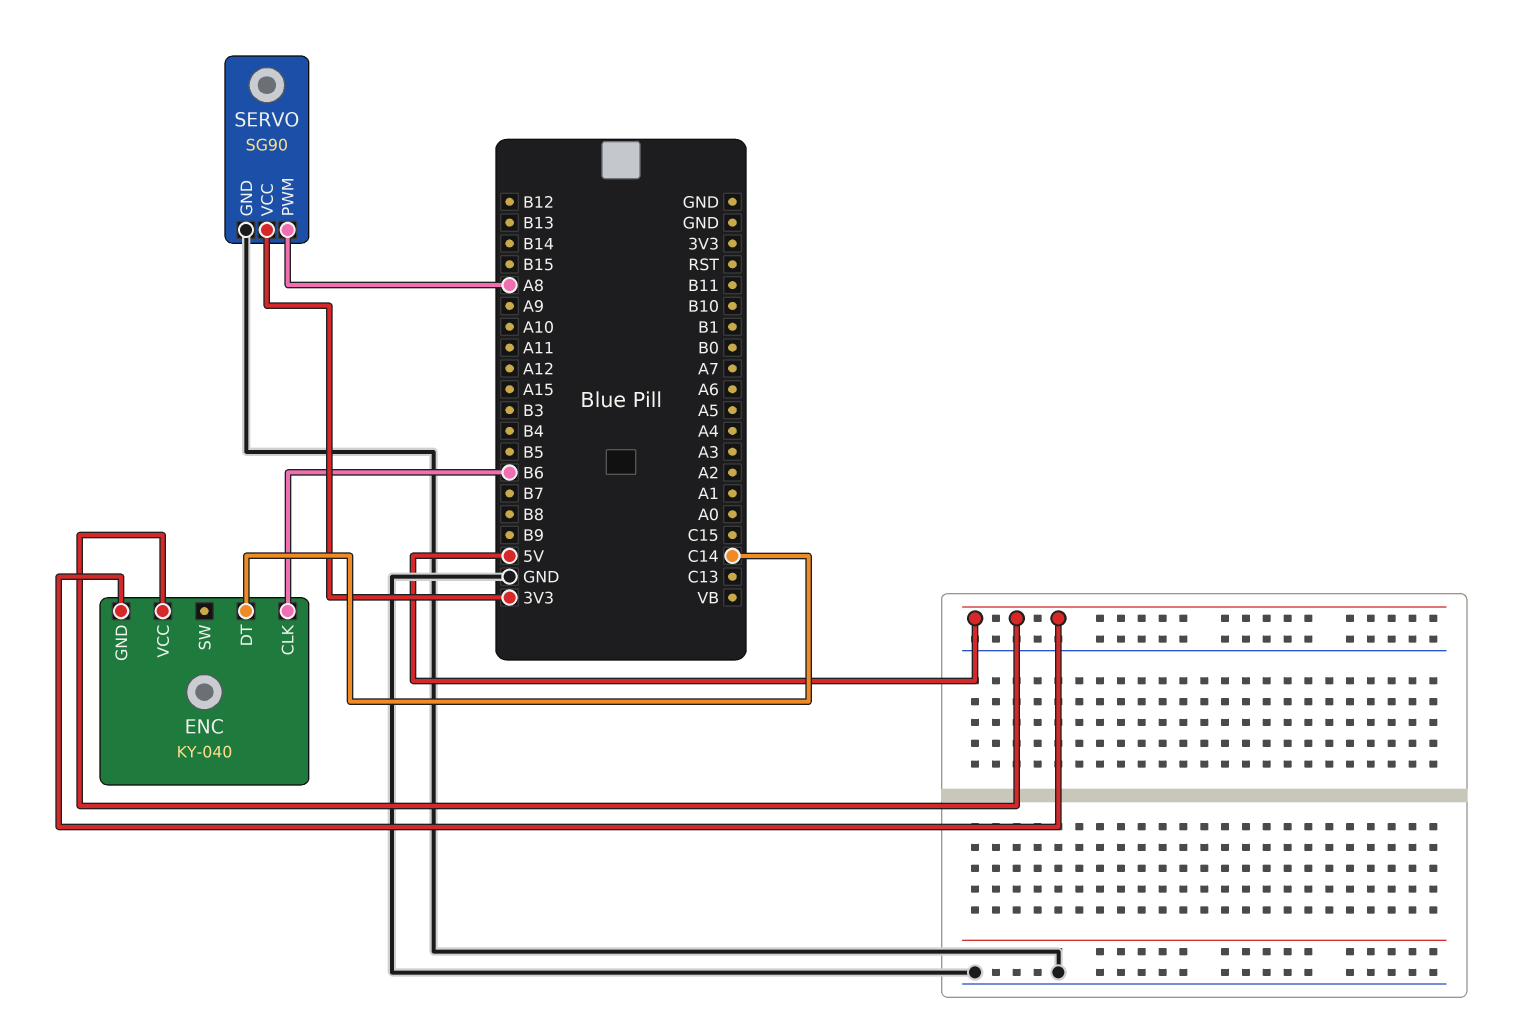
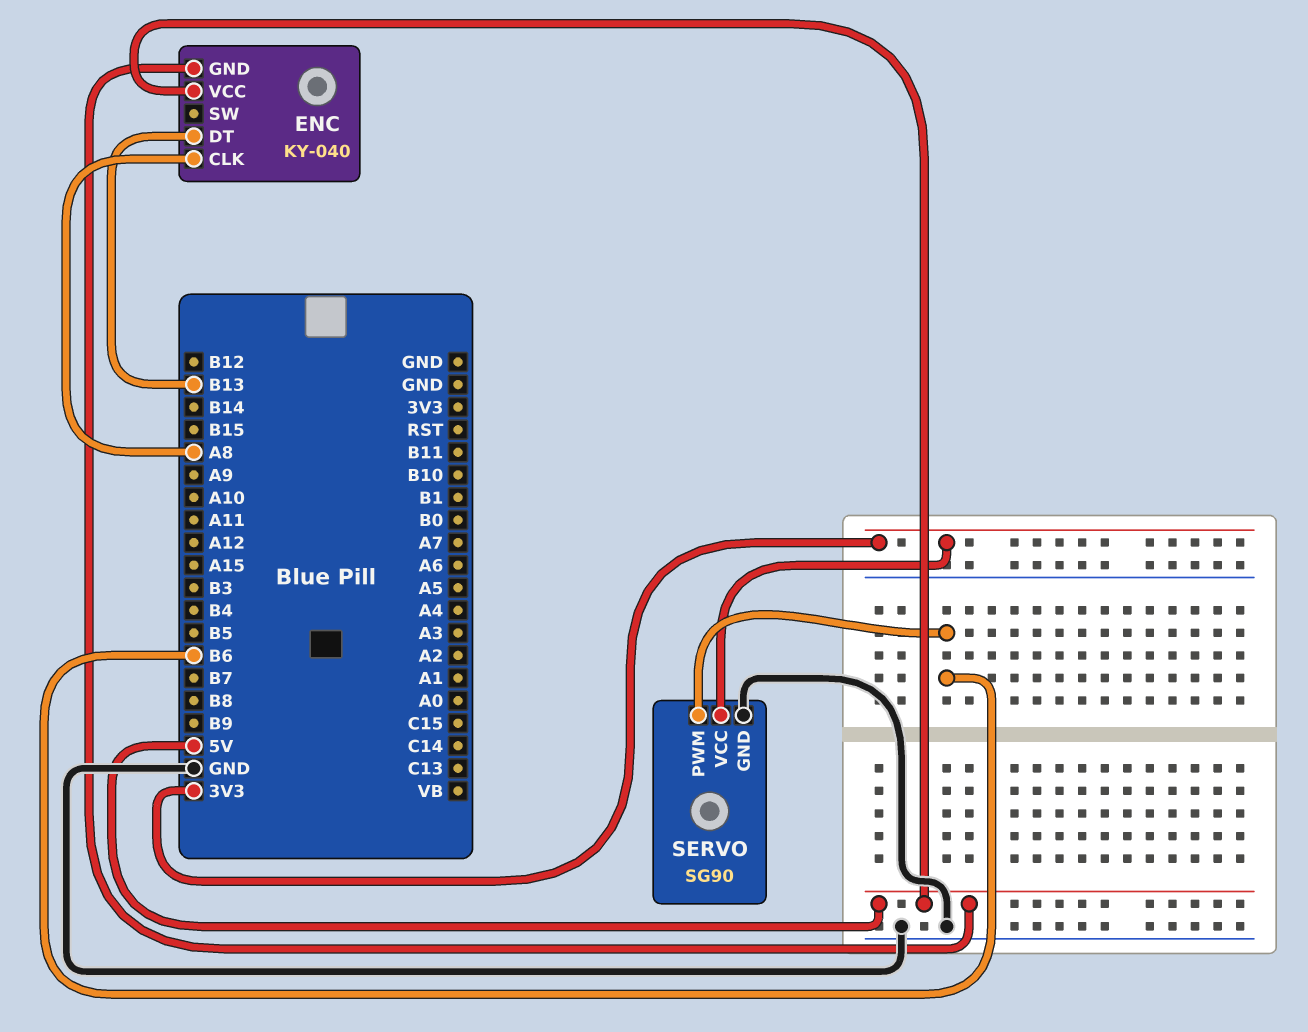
ENC pin CLK: B6 -> A8
ENC pin DT: C14 -> B13
SERVO pin PWM: A8 -> B6

